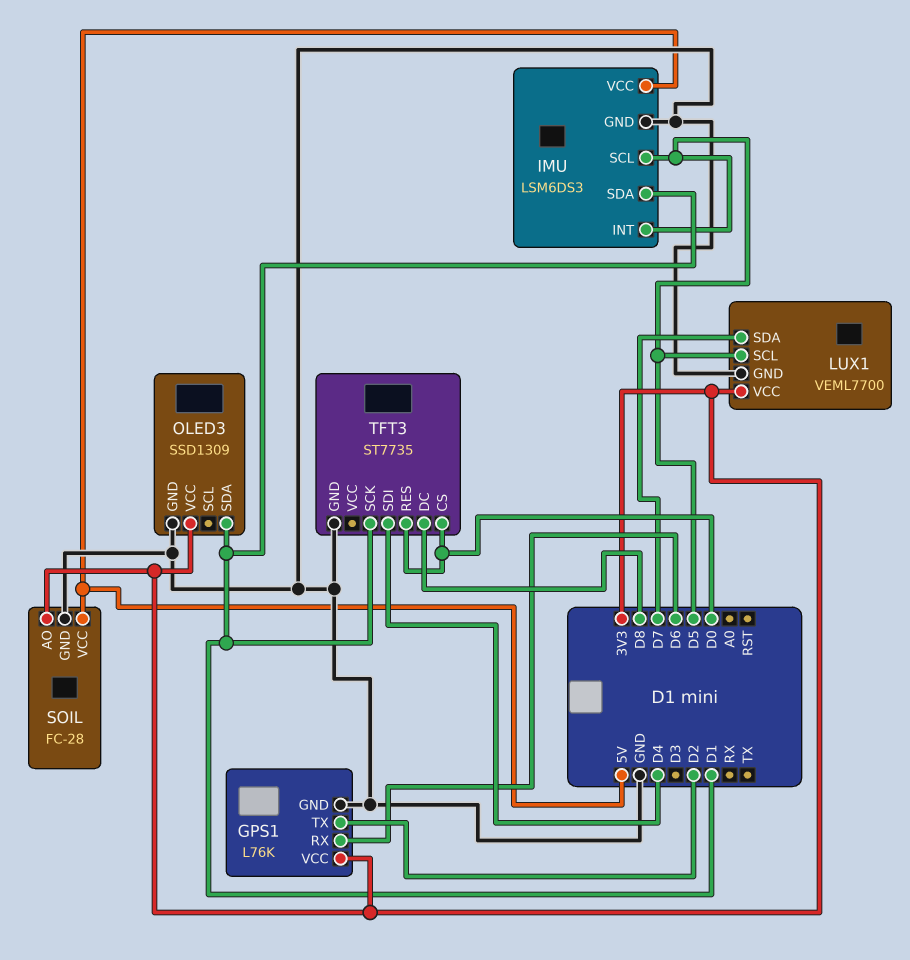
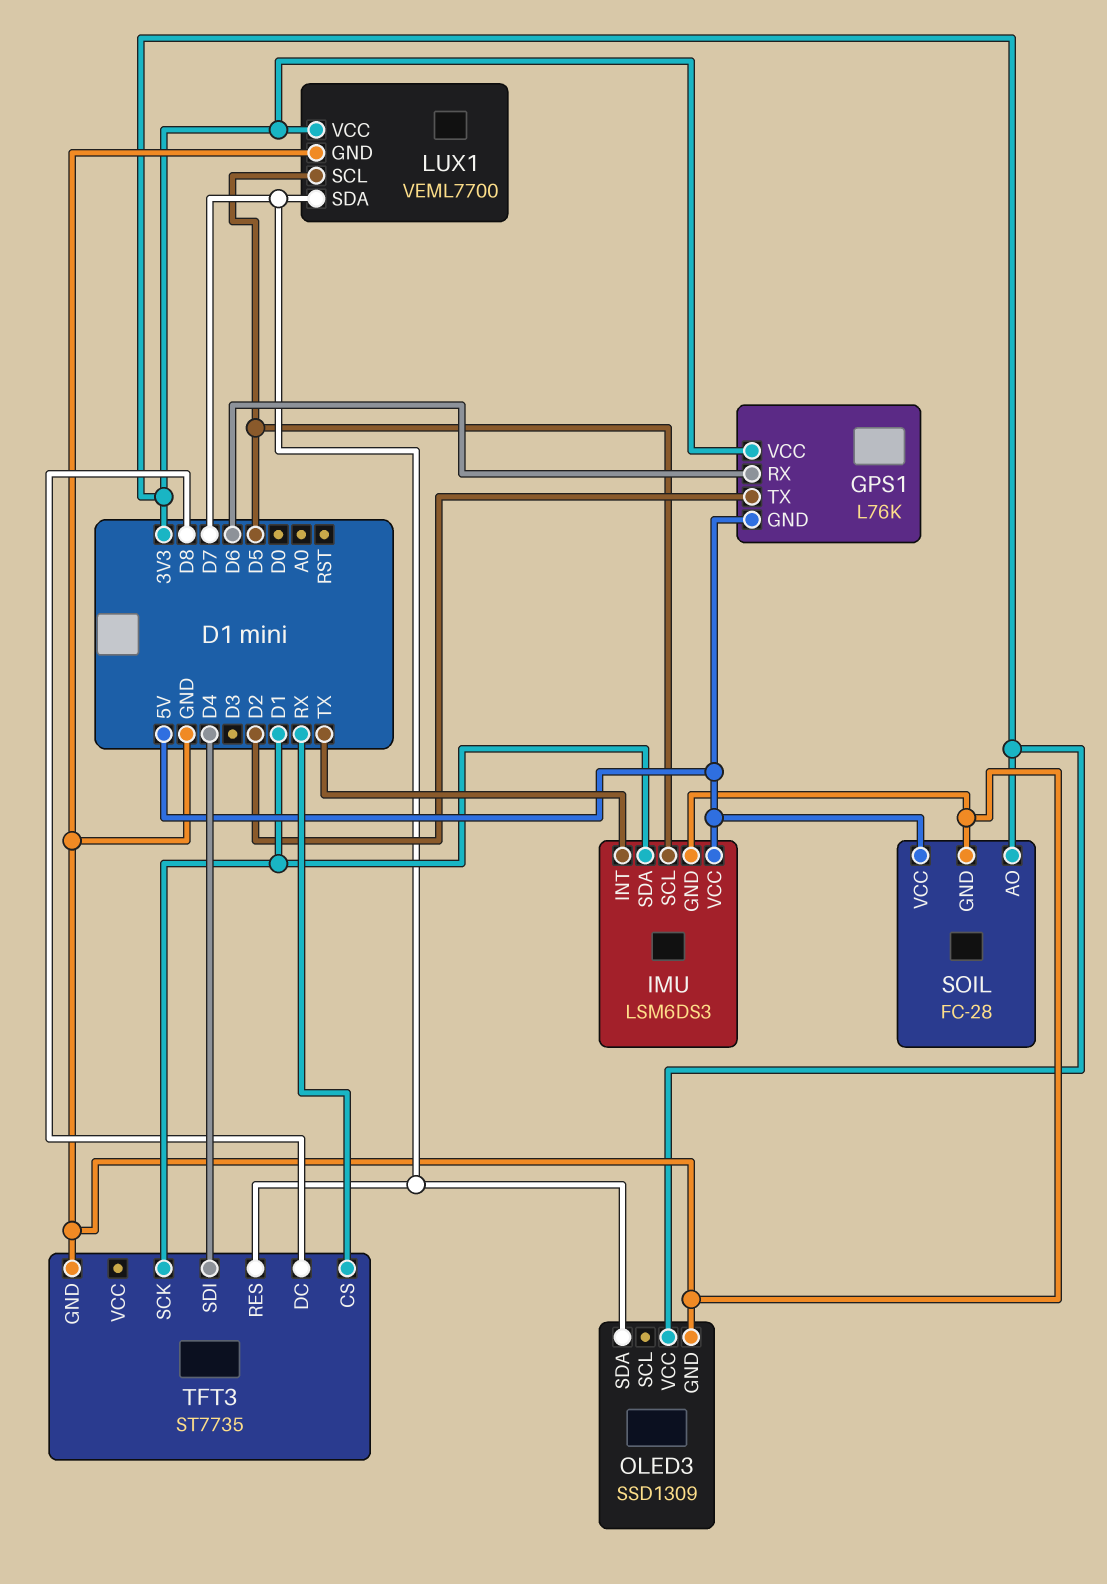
GPS1 pin GND: GND -> 5V
IMU pin INT: D5 -> TX
OLED3 pin SDA: D1 -> D7
TFT3 pin CS: D0 -> RX
TFT3 pin RES: D0 -> D7

